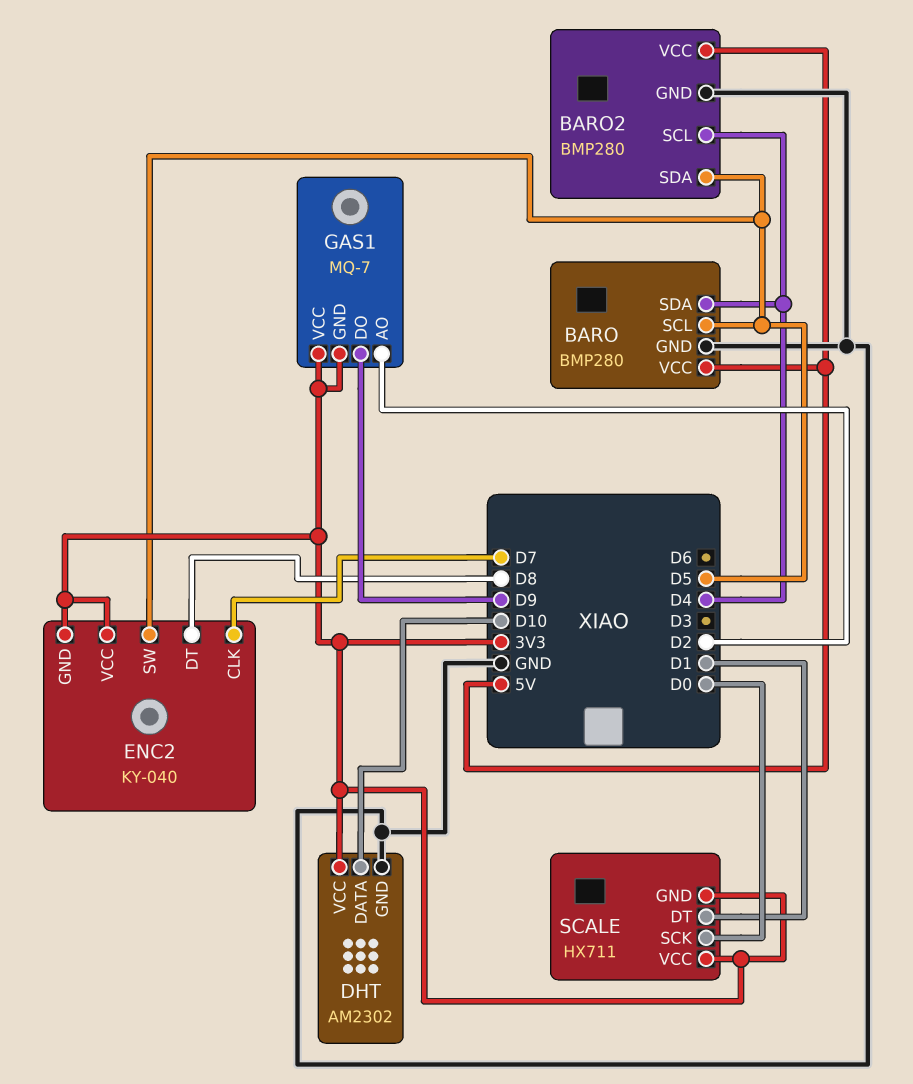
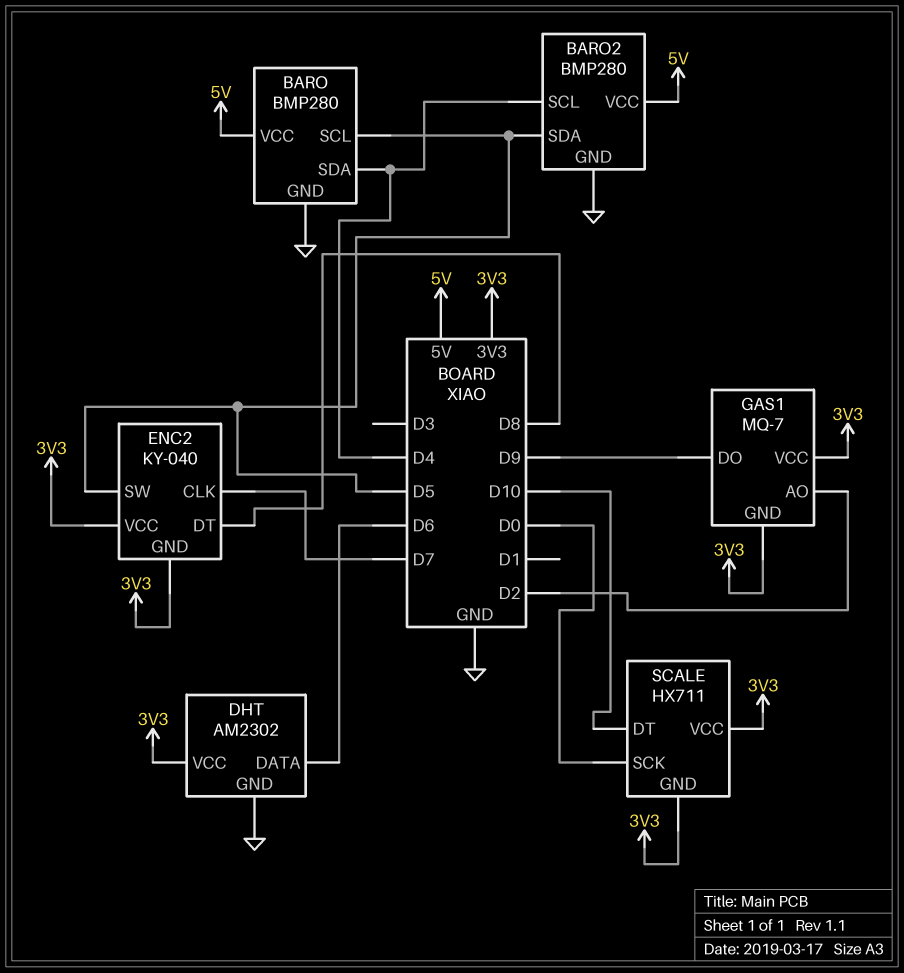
DHT pin DATA: D10 -> D6
SCALE pin DT: D1 -> D10

